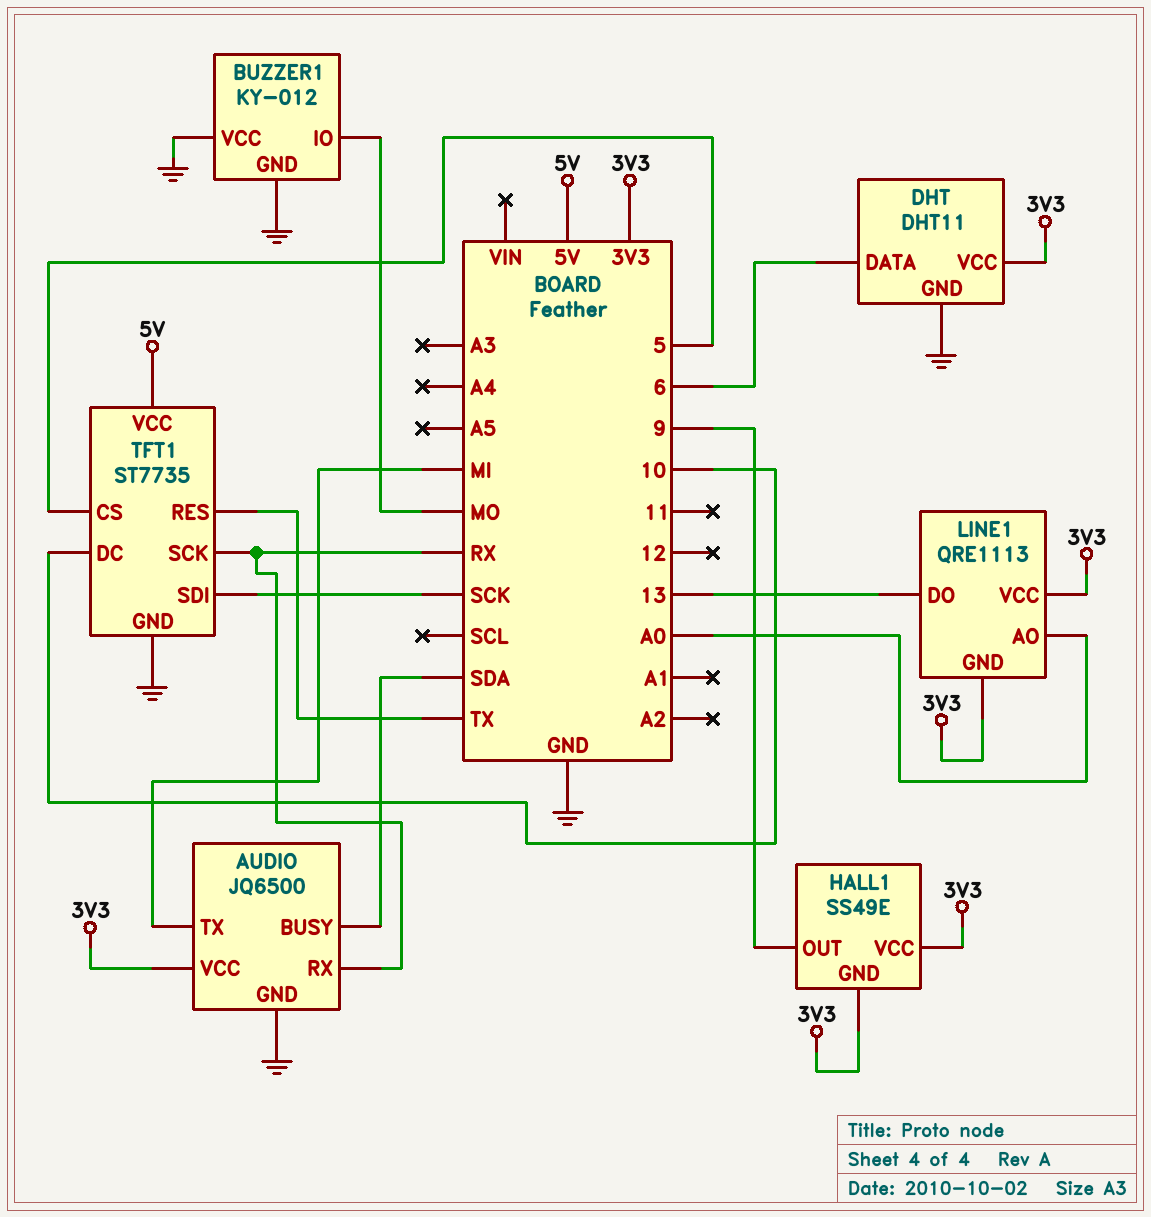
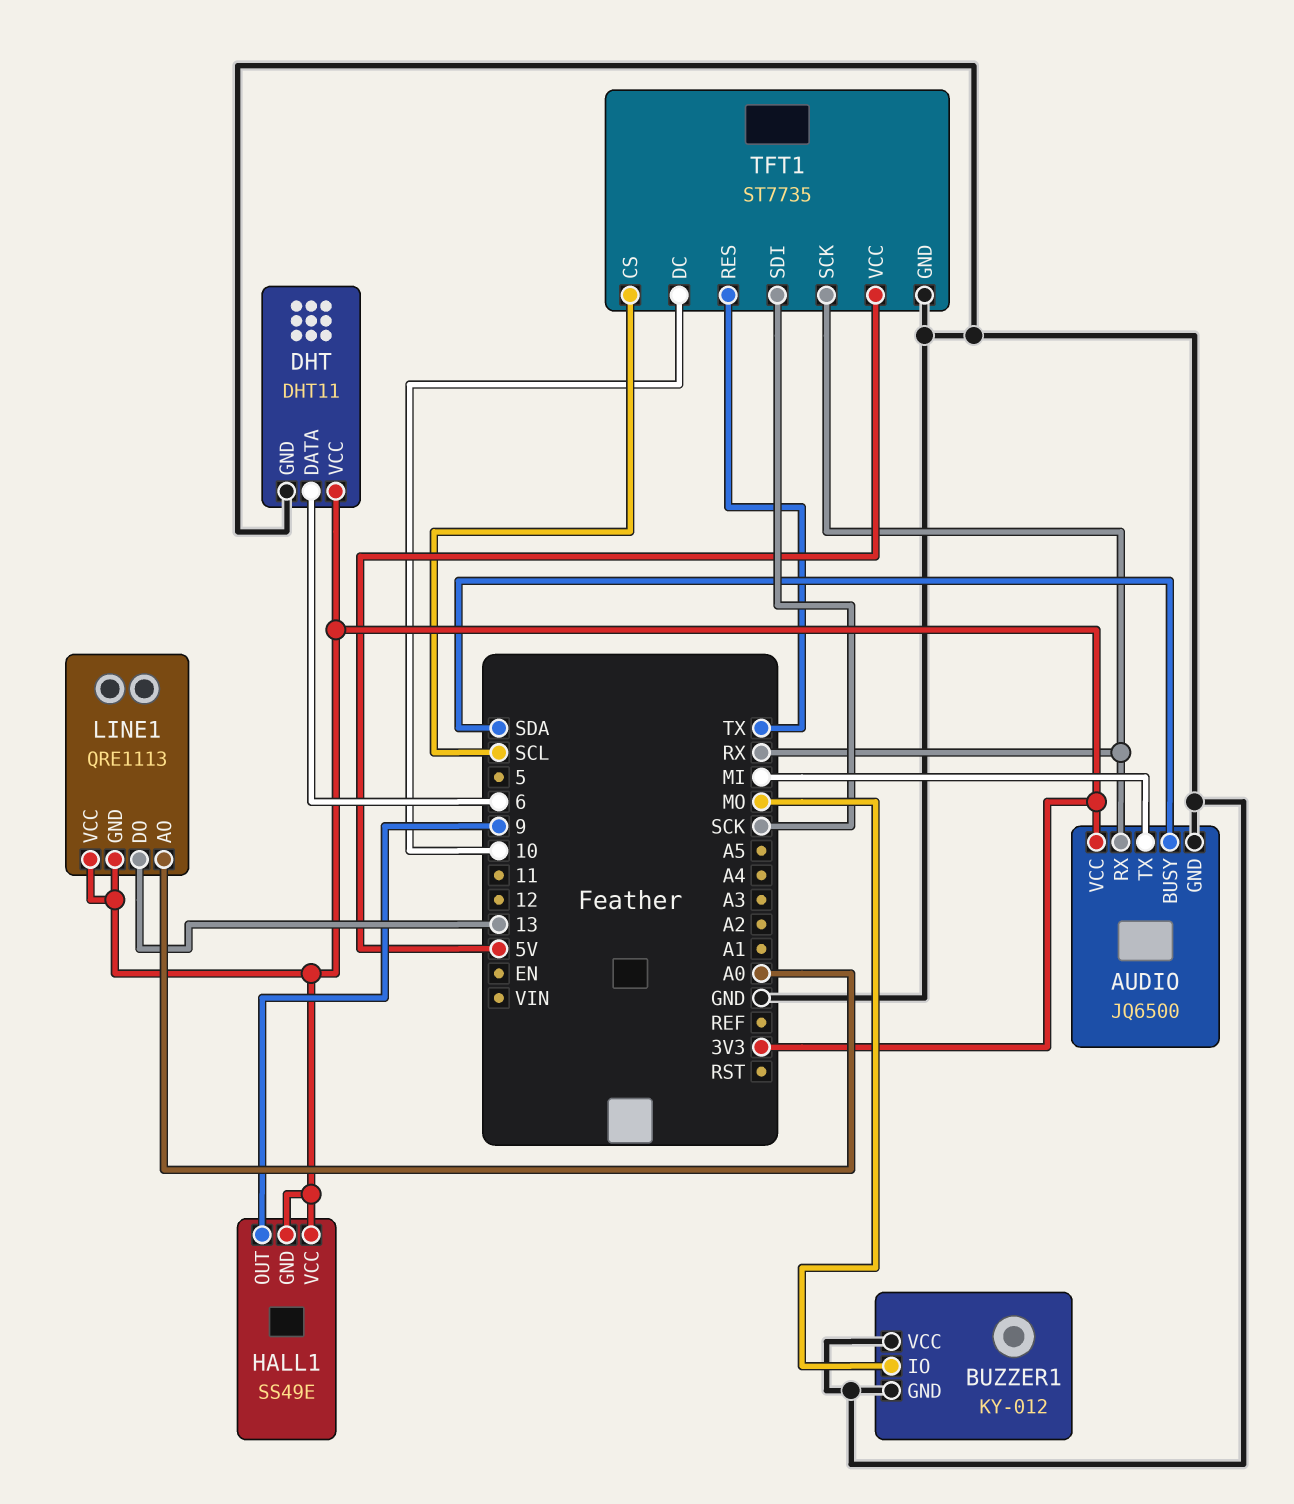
TFT1 pin CS: 5 -> SCL

